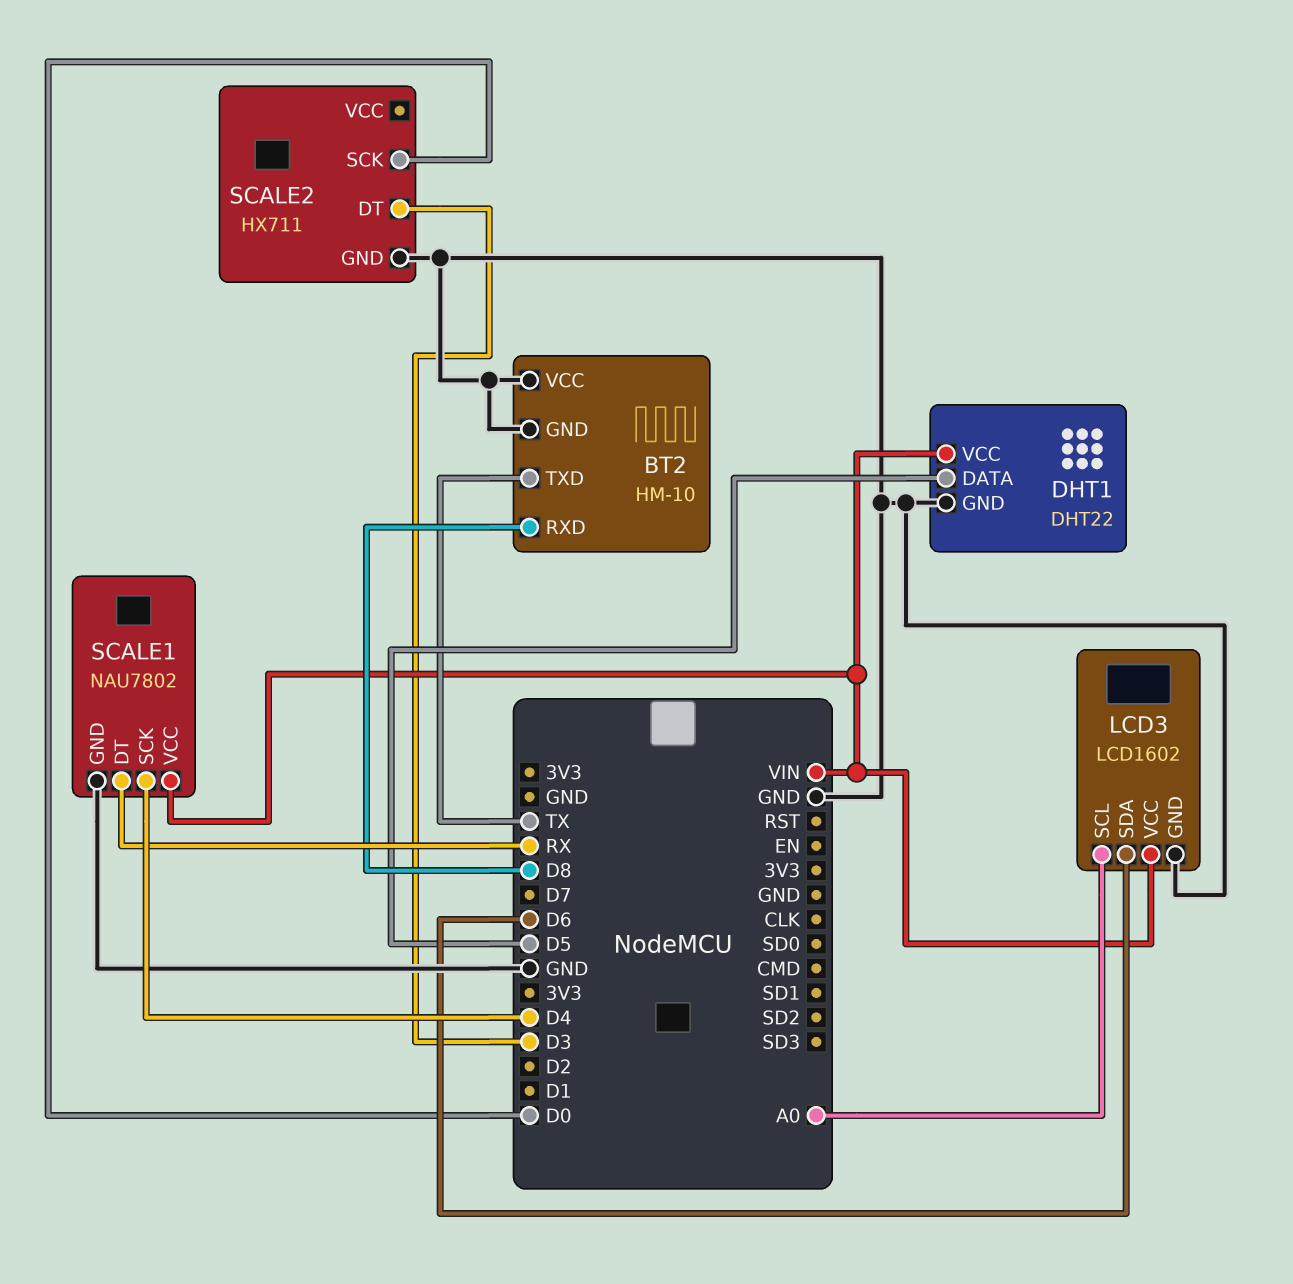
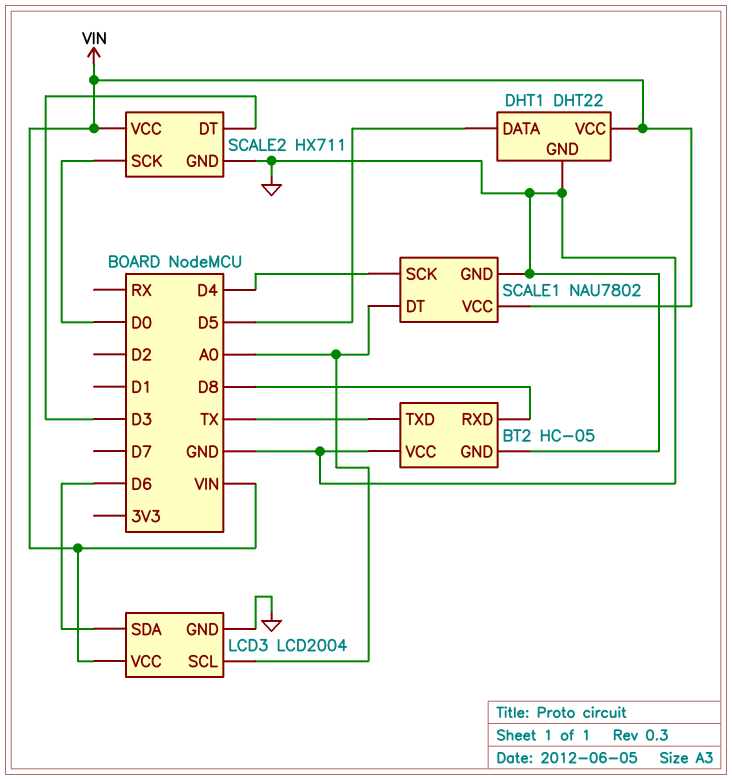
BT2: HM-10 -> HC-05
LCD3: LCD1602 -> LCD2004
SCALE1 pin DT: RX -> A0
SCALE2 pin VCC: none -> VIN

